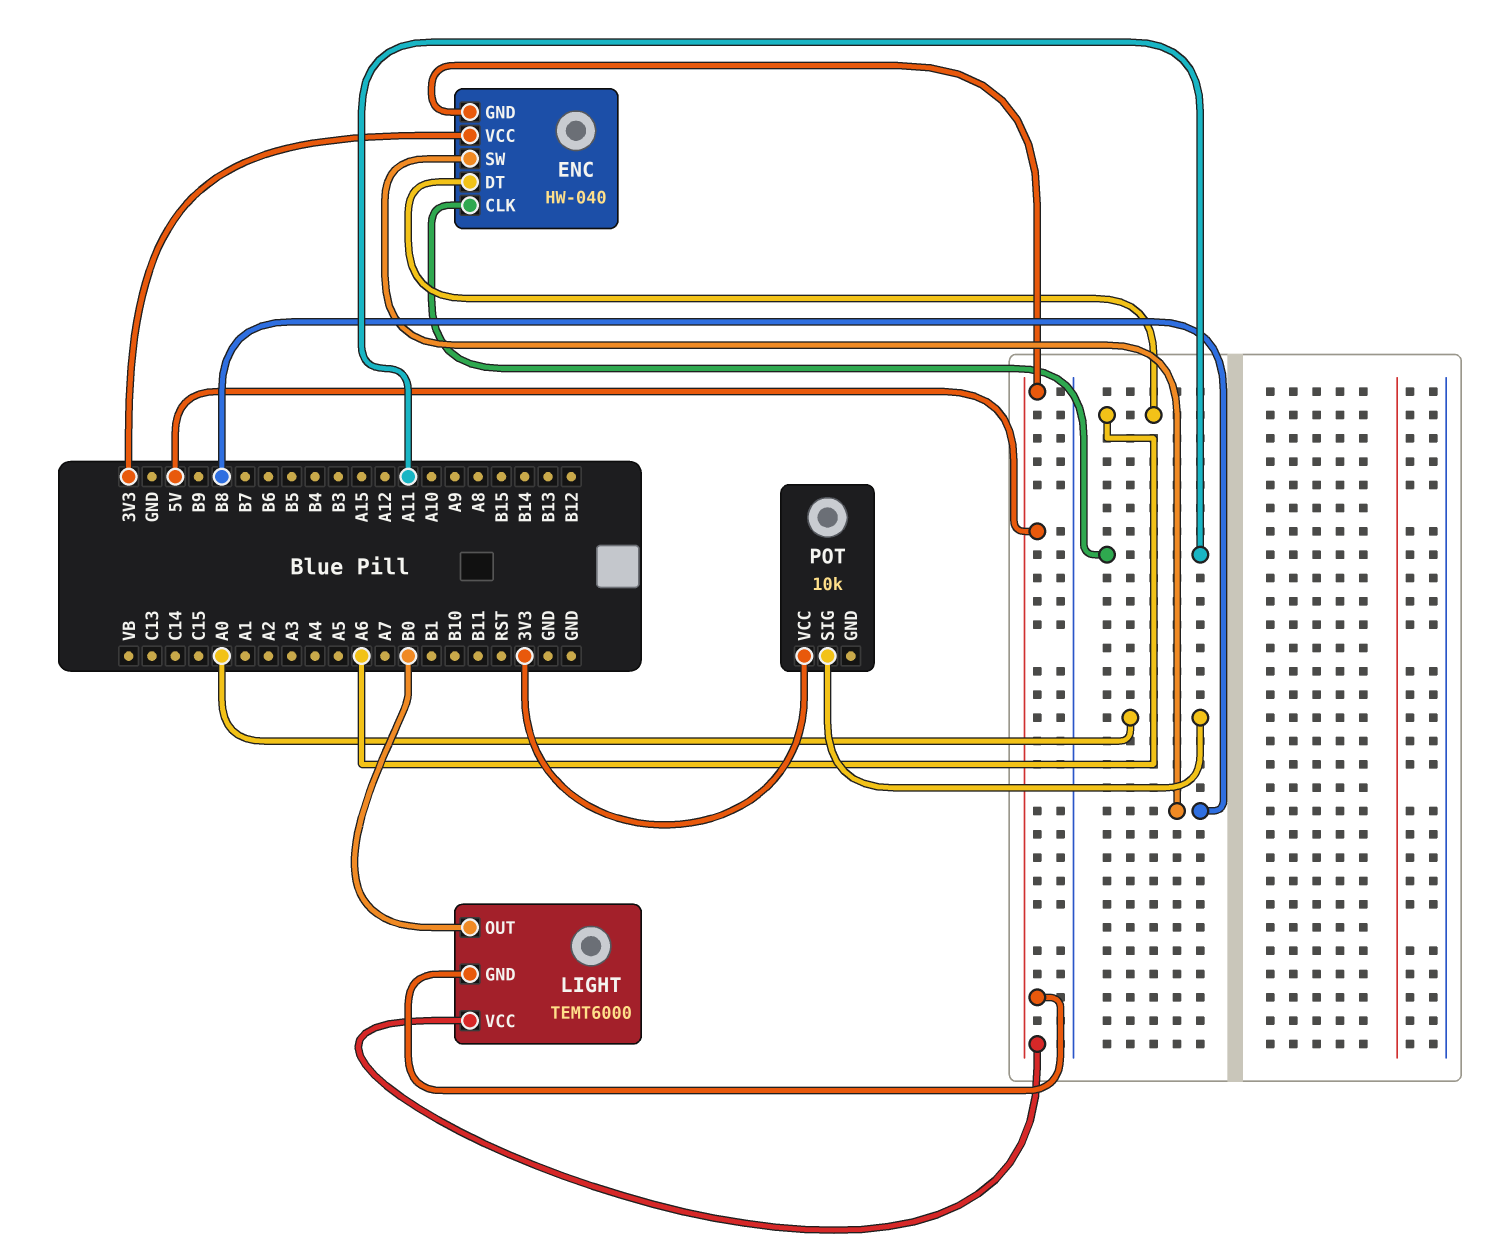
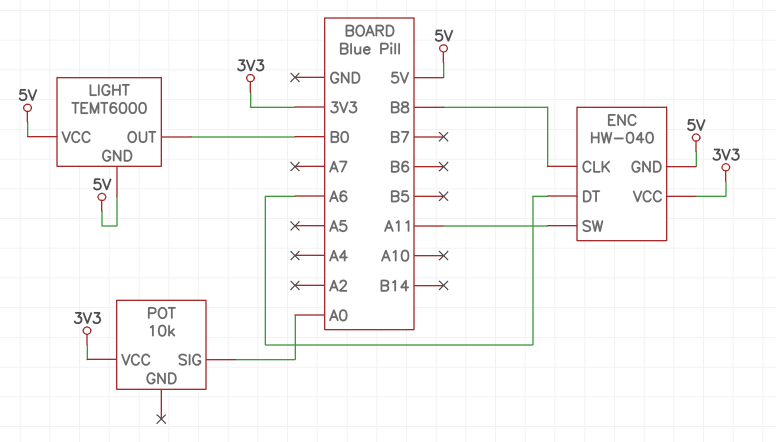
ENC pin CLK: A11 -> B8
ENC pin SW: B8 -> A11

